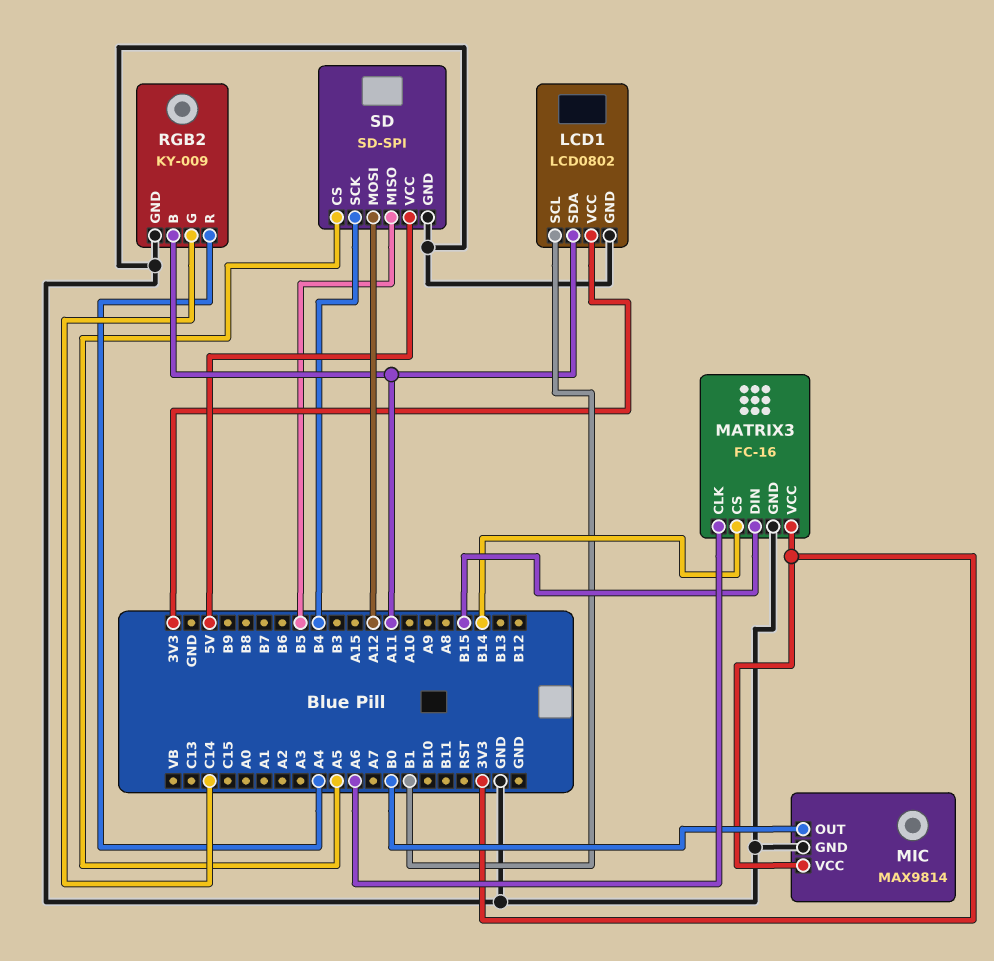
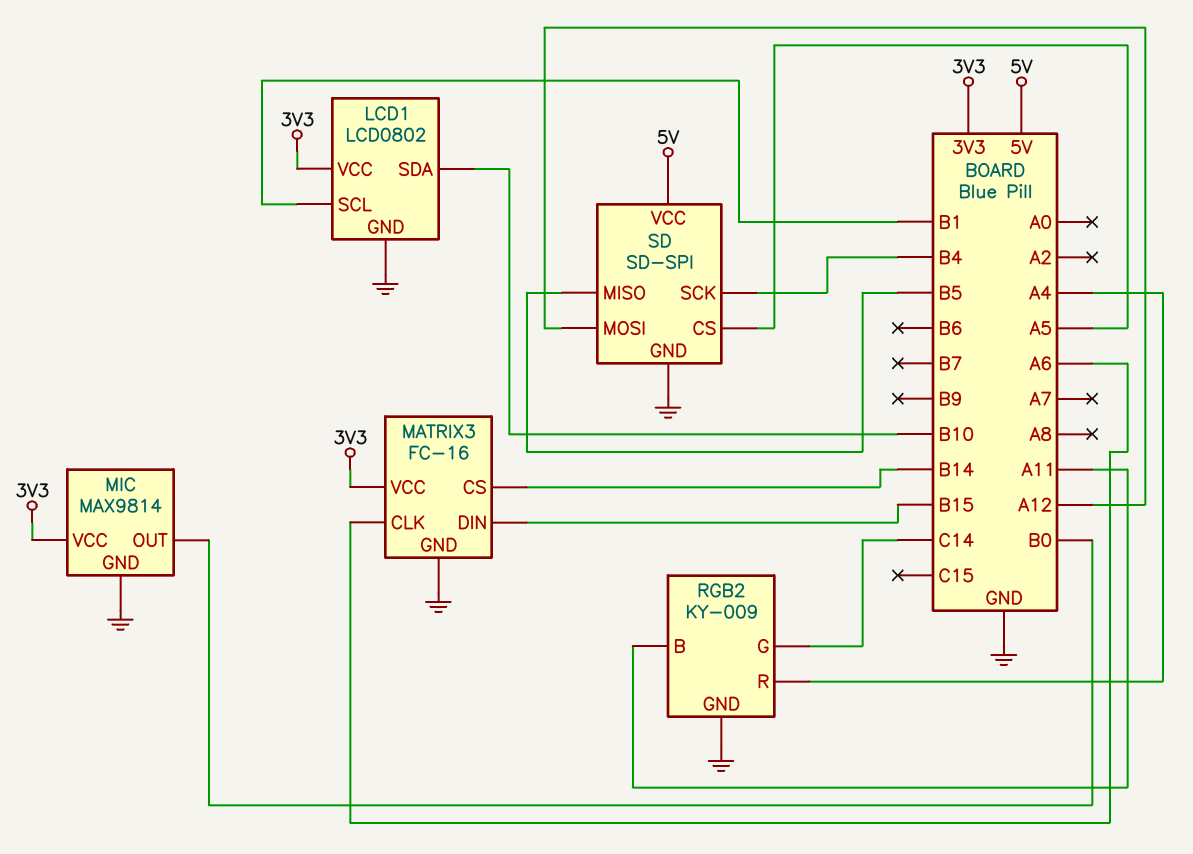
LCD1 pin SDA: A11 -> B10

